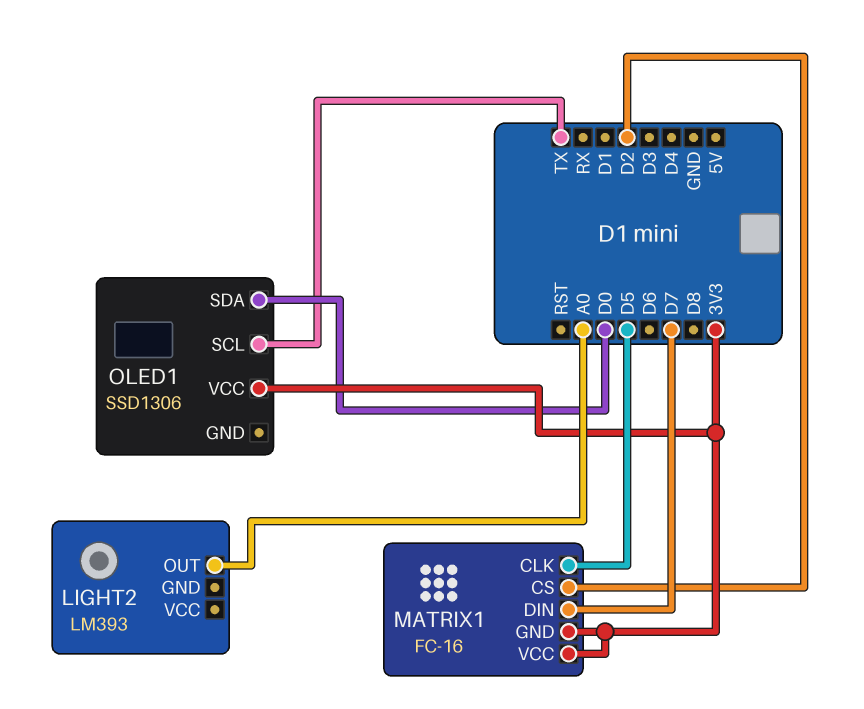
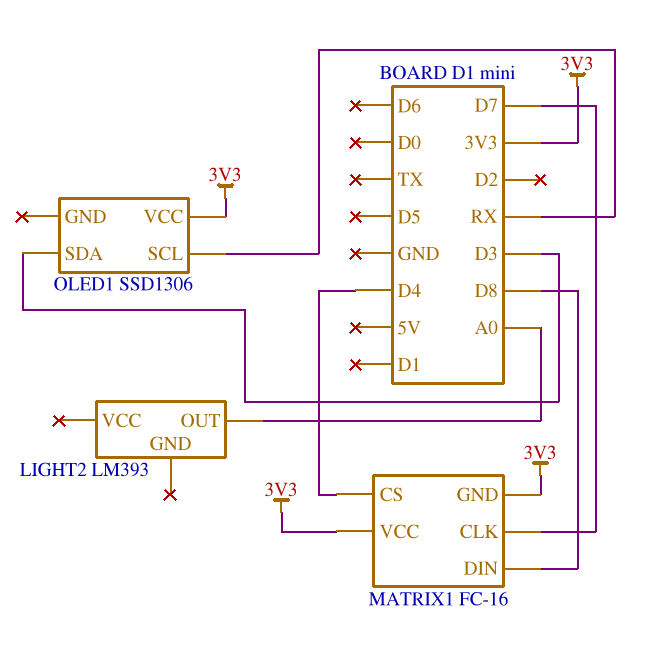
MATRIX1 pin CLK: D5 -> D7
MATRIX1 pin CS: D2 -> D4
MATRIX1 pin DIN: D7 -> D8
OLED1 pin SCL: TX -> RX
OLED1 pin SDA: D0 -> D3

